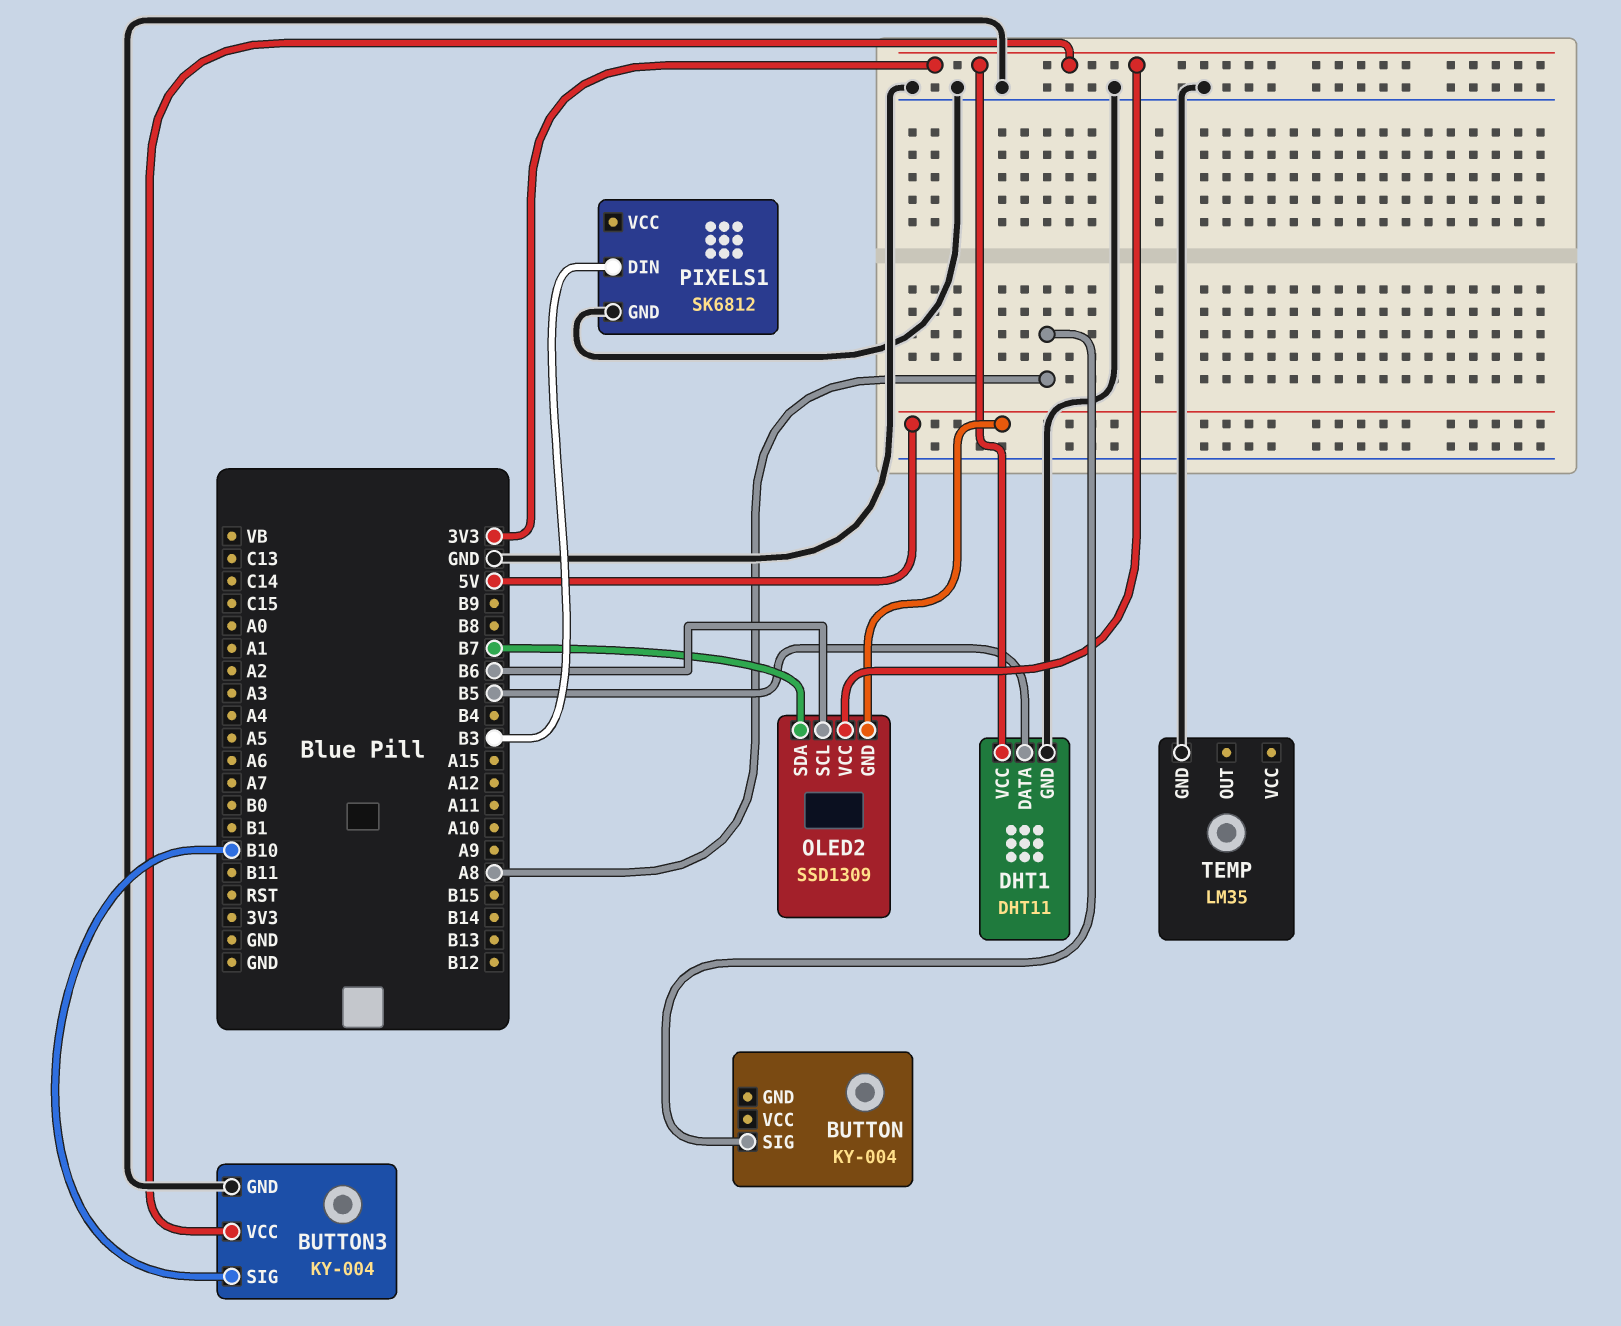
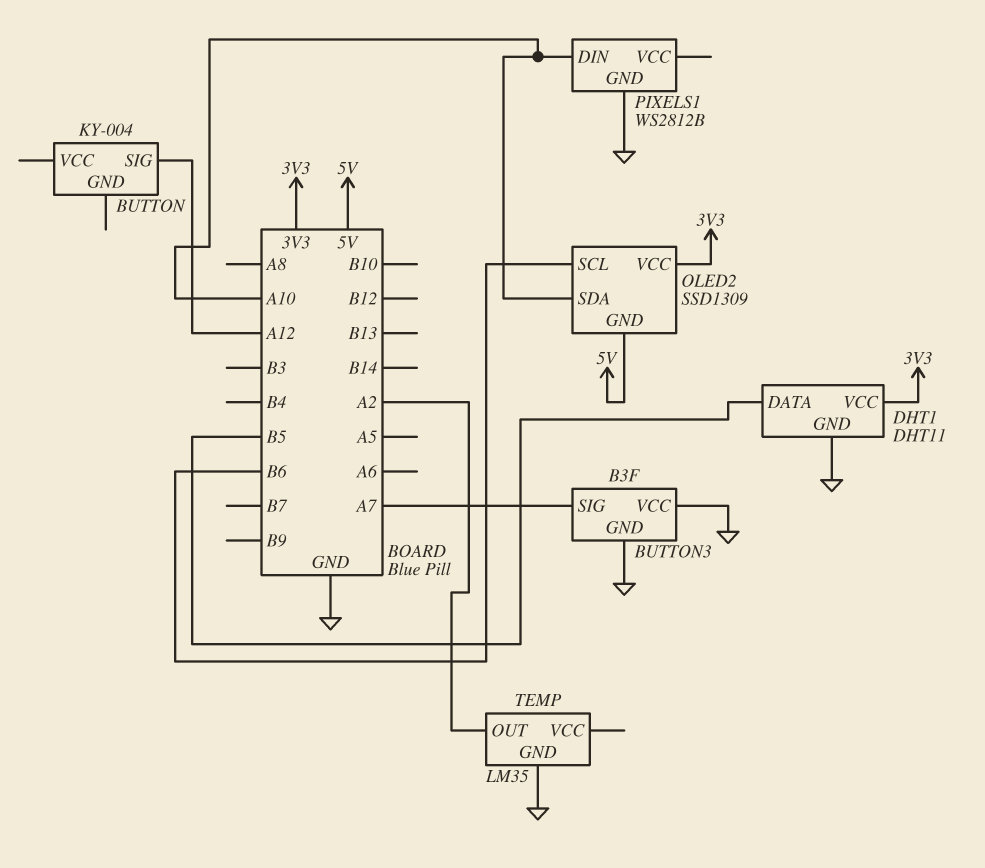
BUTTON pin SIG: A8 -> A12
BUTTON3: KY-004 -> B3F
BUTTON3 pin SIG: B10 -> A7
BUTTON3 pin VCC: 3V3 -> GND
OLED2 pin SDA: B7 -> A10
PIXELS1: SK6812 -> WS2812B
PIXELS1 pin DIN: B3 -> A10
TEMP pin OUT: none -> A2

